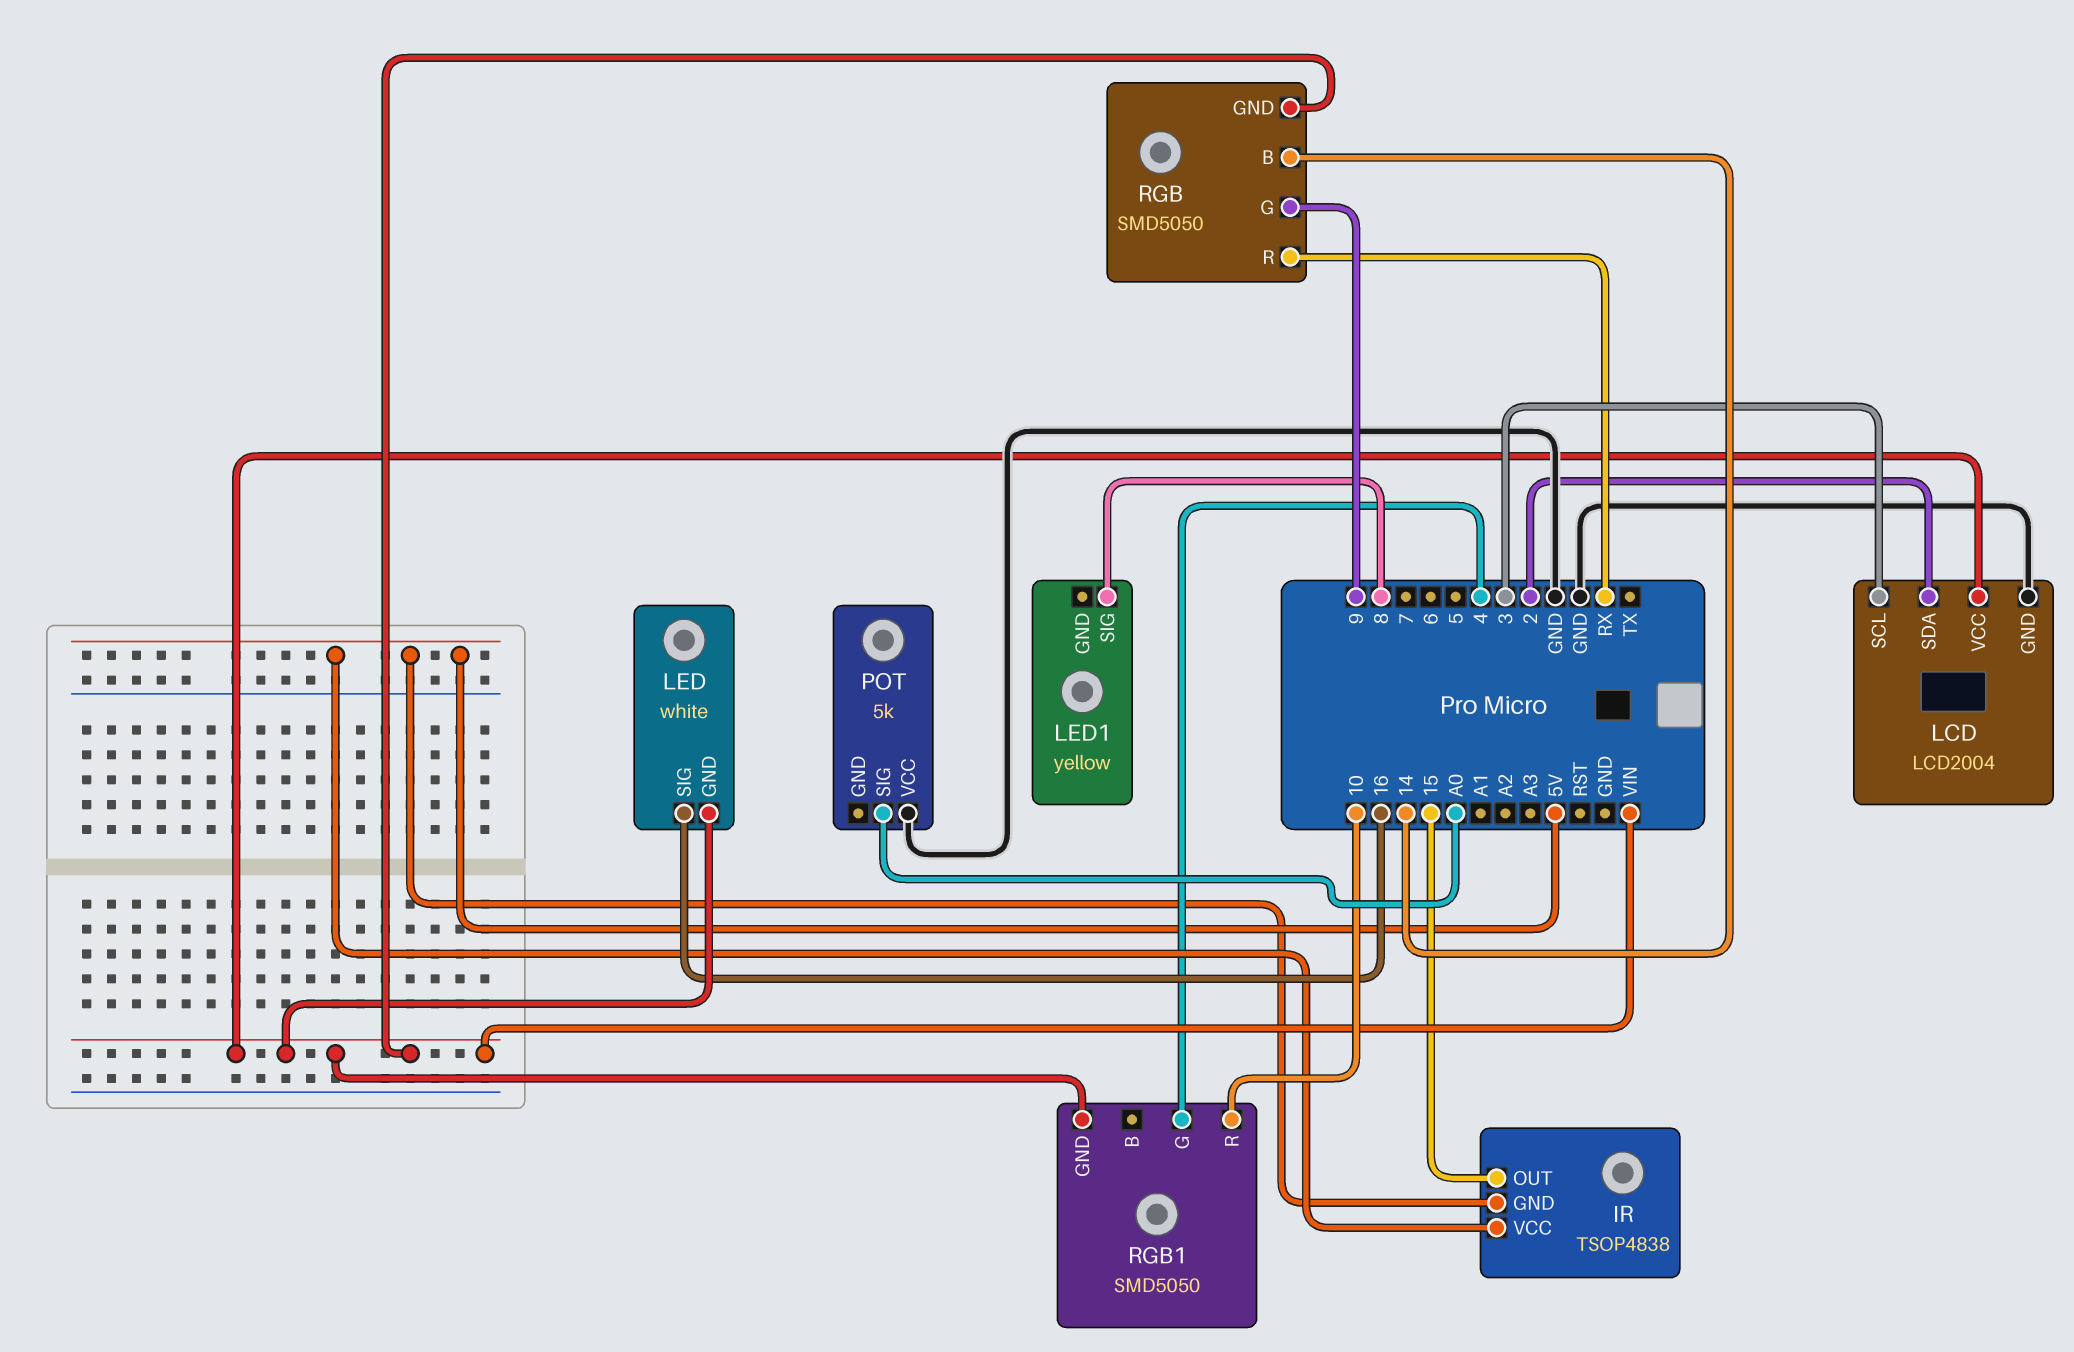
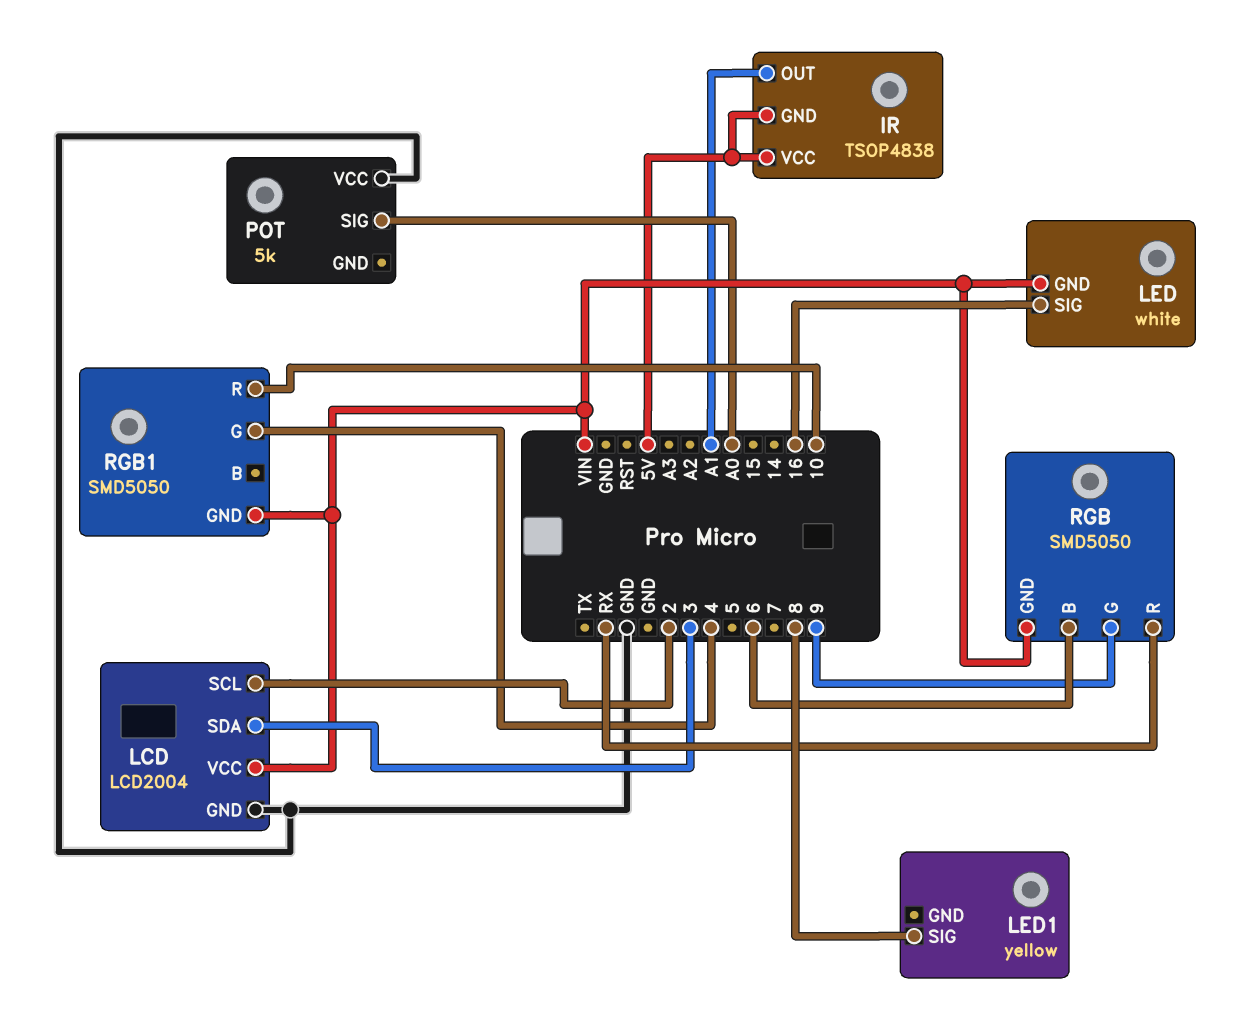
IR pin OUT: 15 -> A1
LCD pin SCL: 3 -> 2
LCD pin SDA: 2 -> 3
RGB pin B: 14 -> 6

